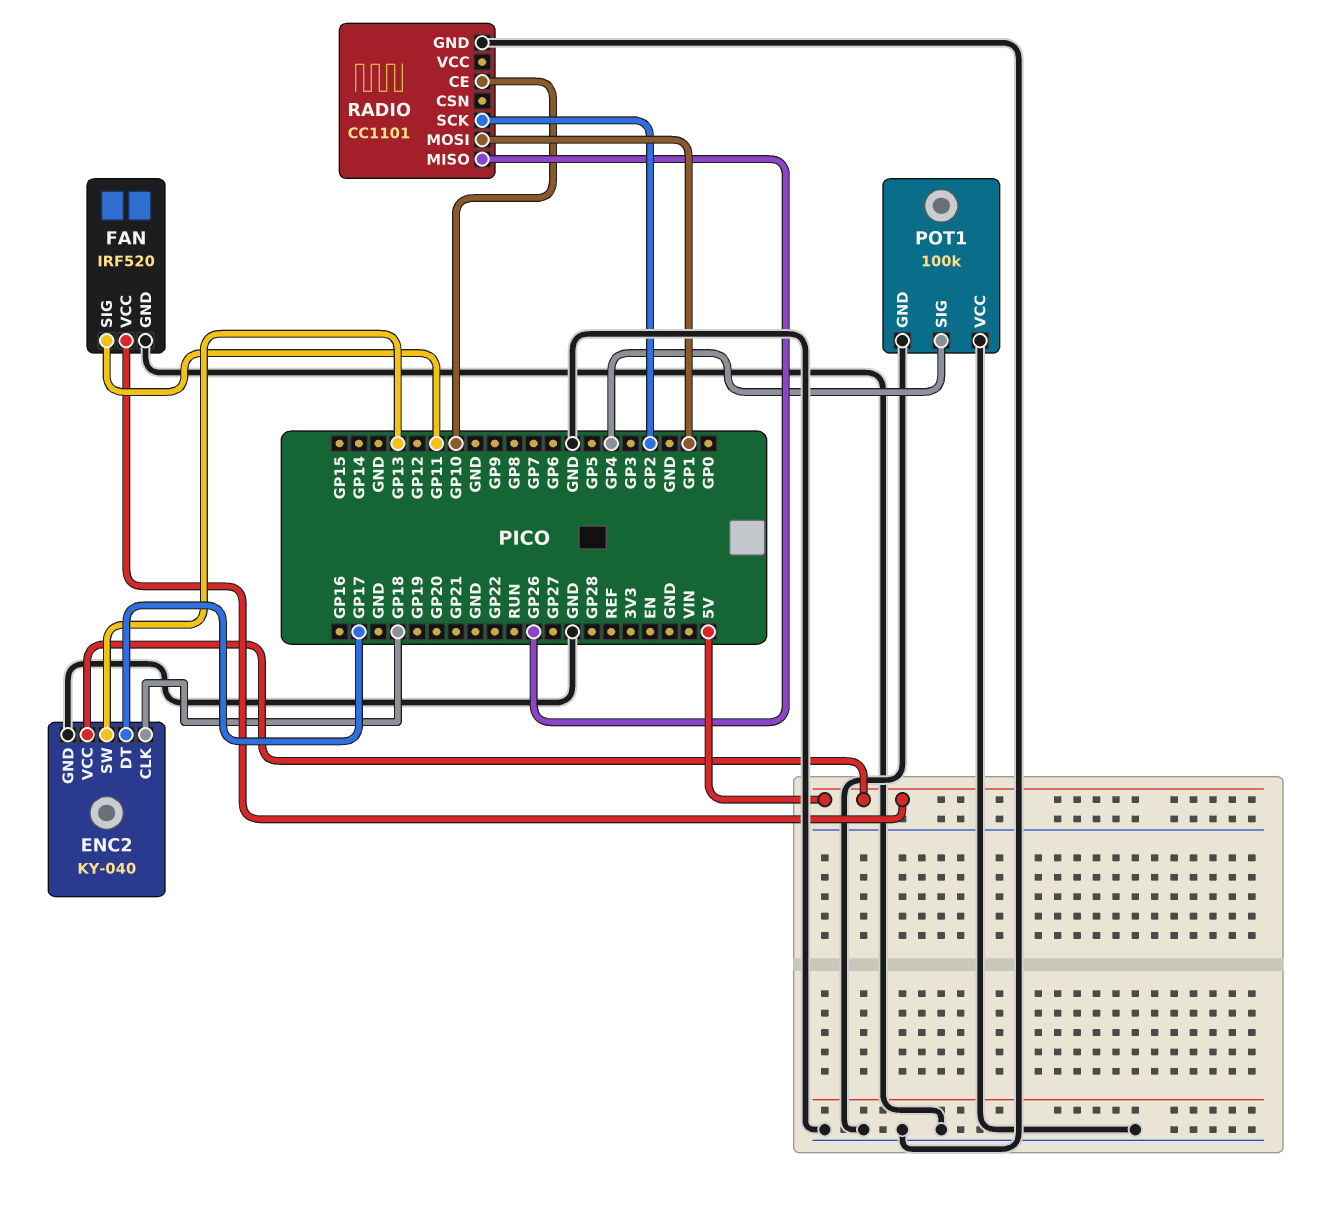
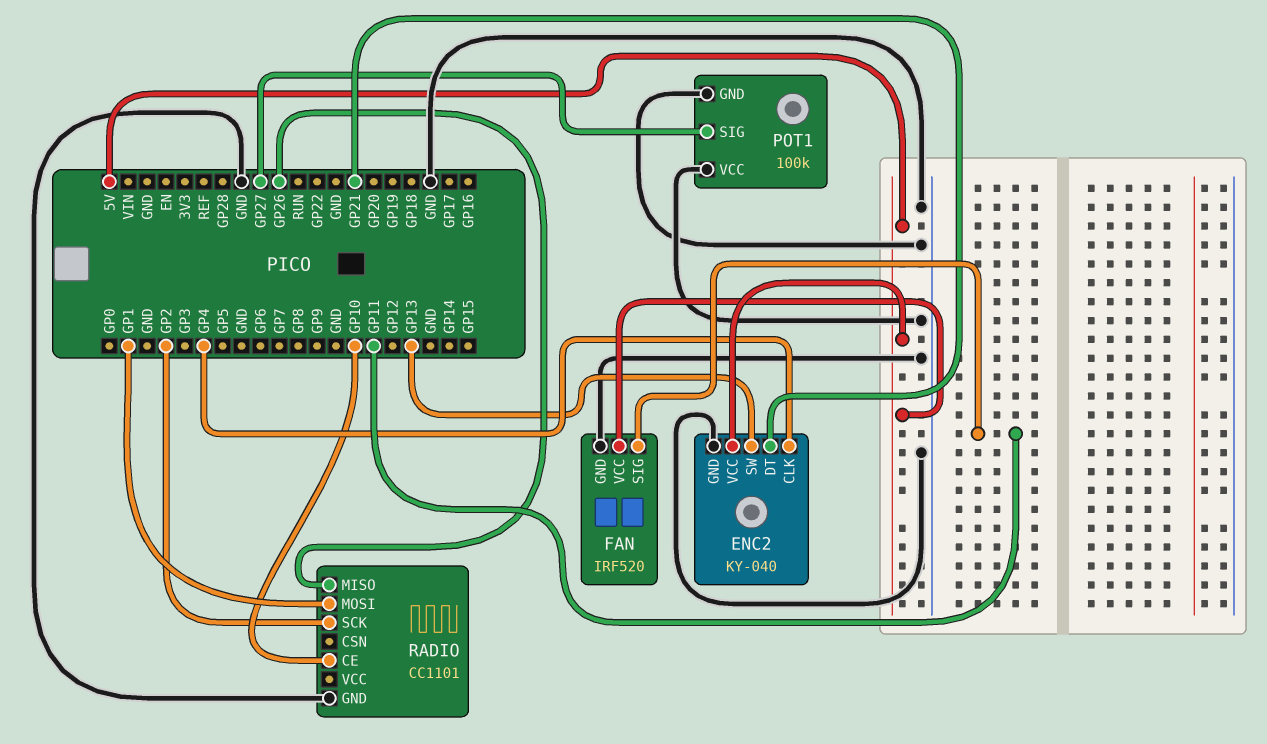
ENC2 pin CLK: GP18 -> GP4
ENC2 pin DT: GP17 -> GP21
POT1 pin SIG: GP4 -> GP27

